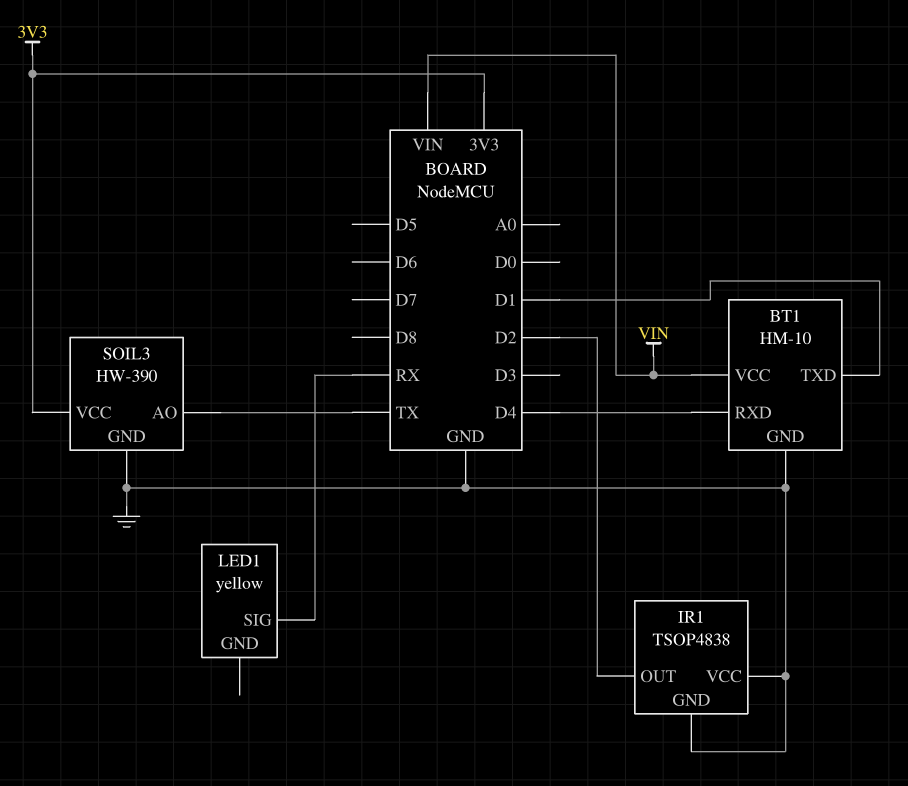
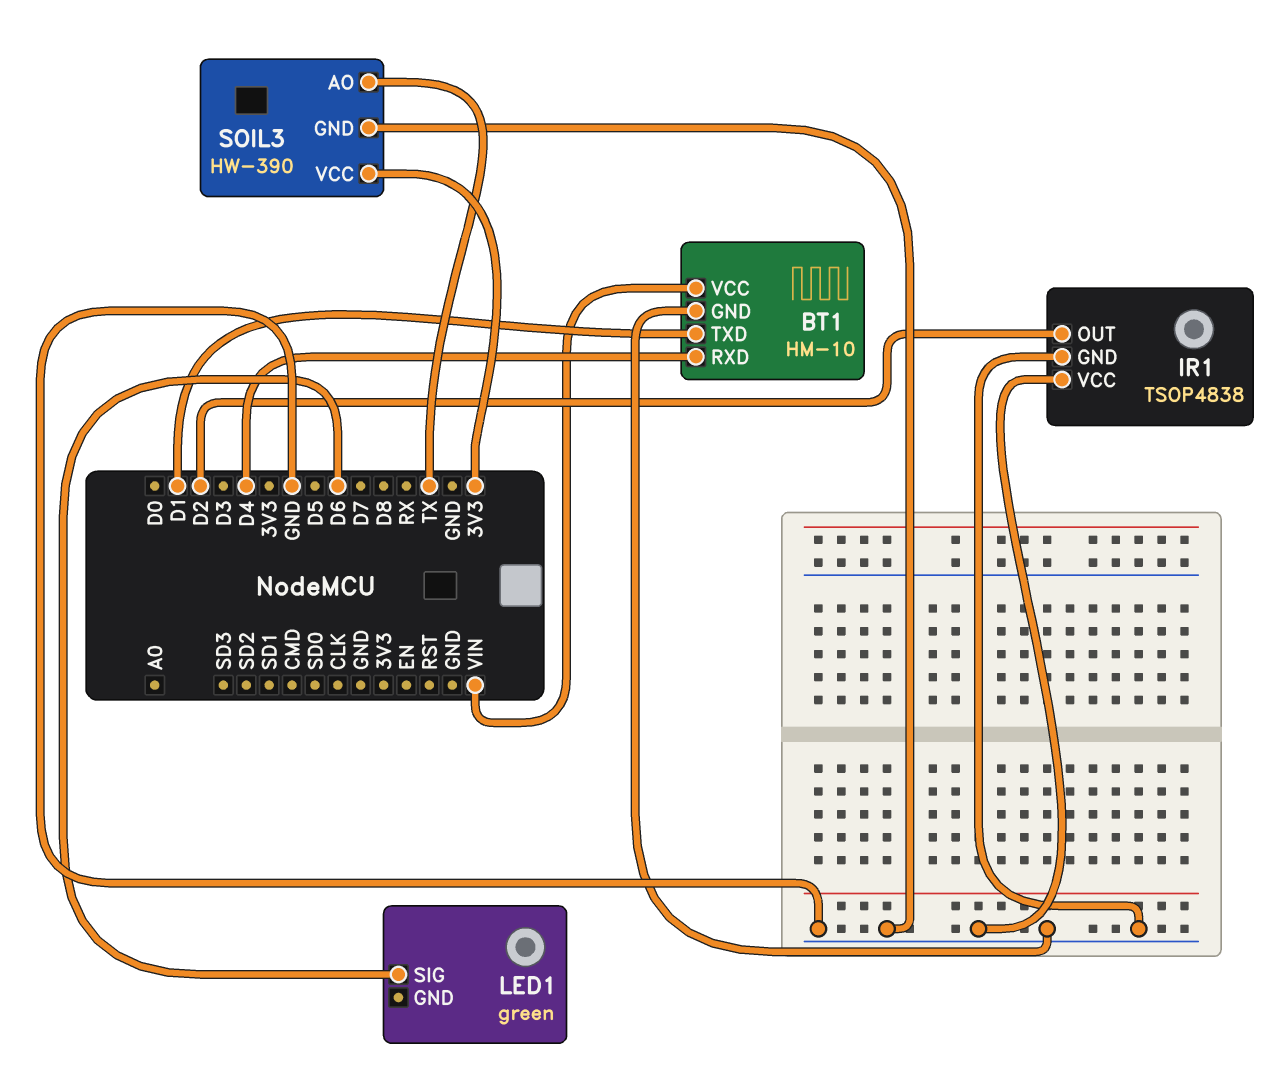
LED1: yellow -> green
LED1 pin SIG: RX -> D6

